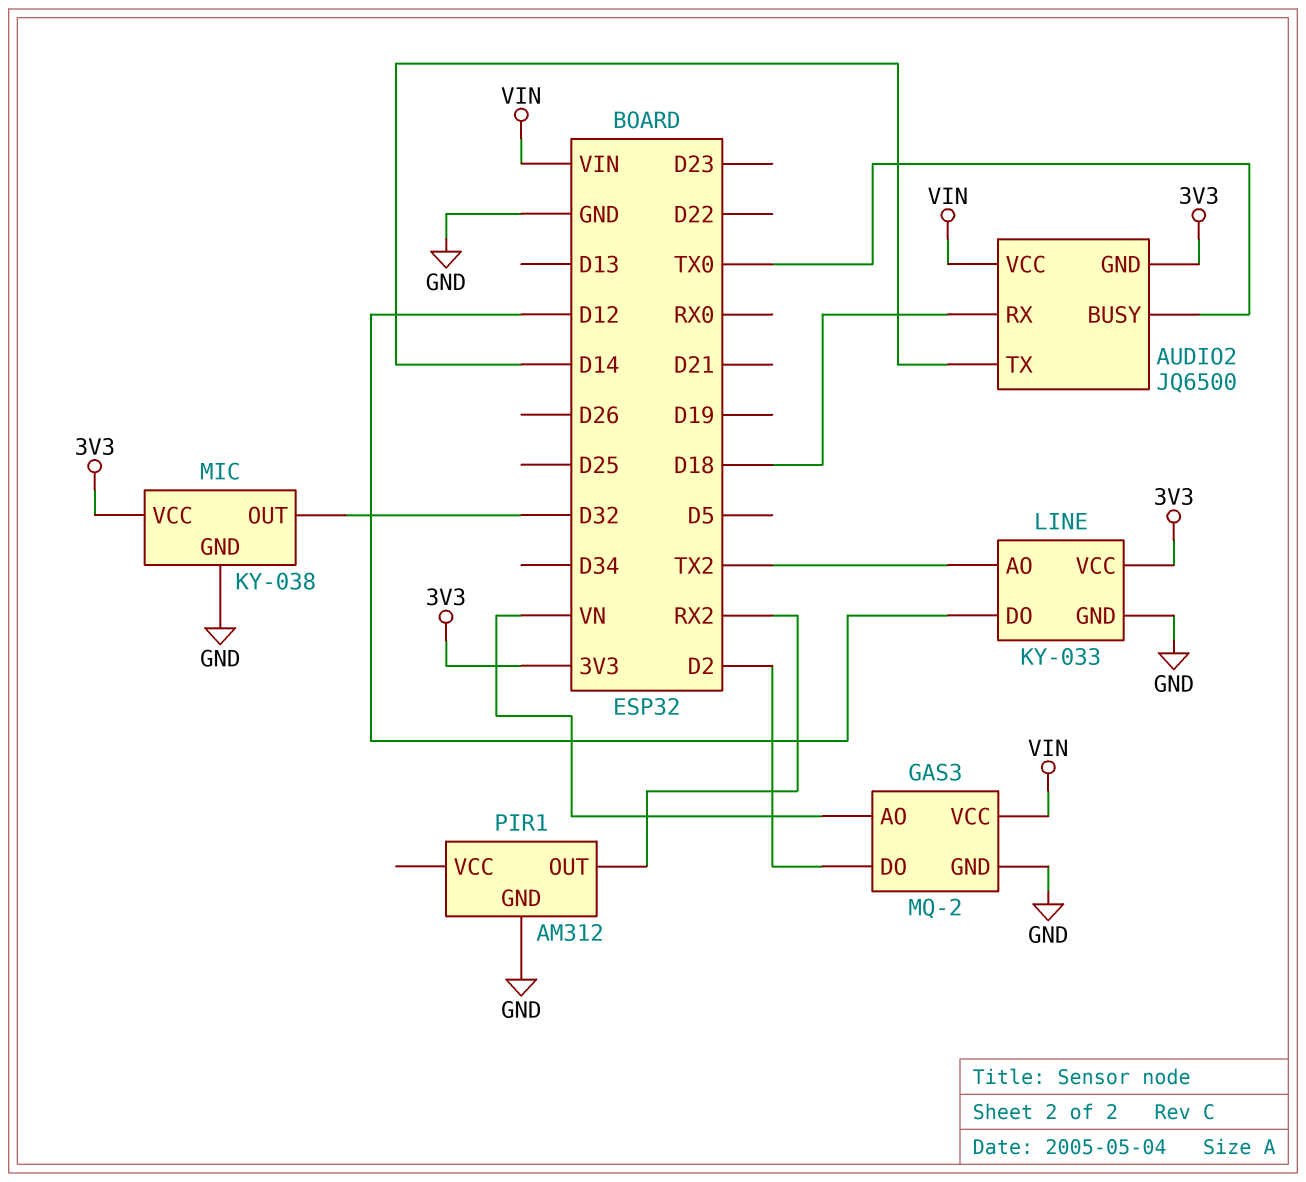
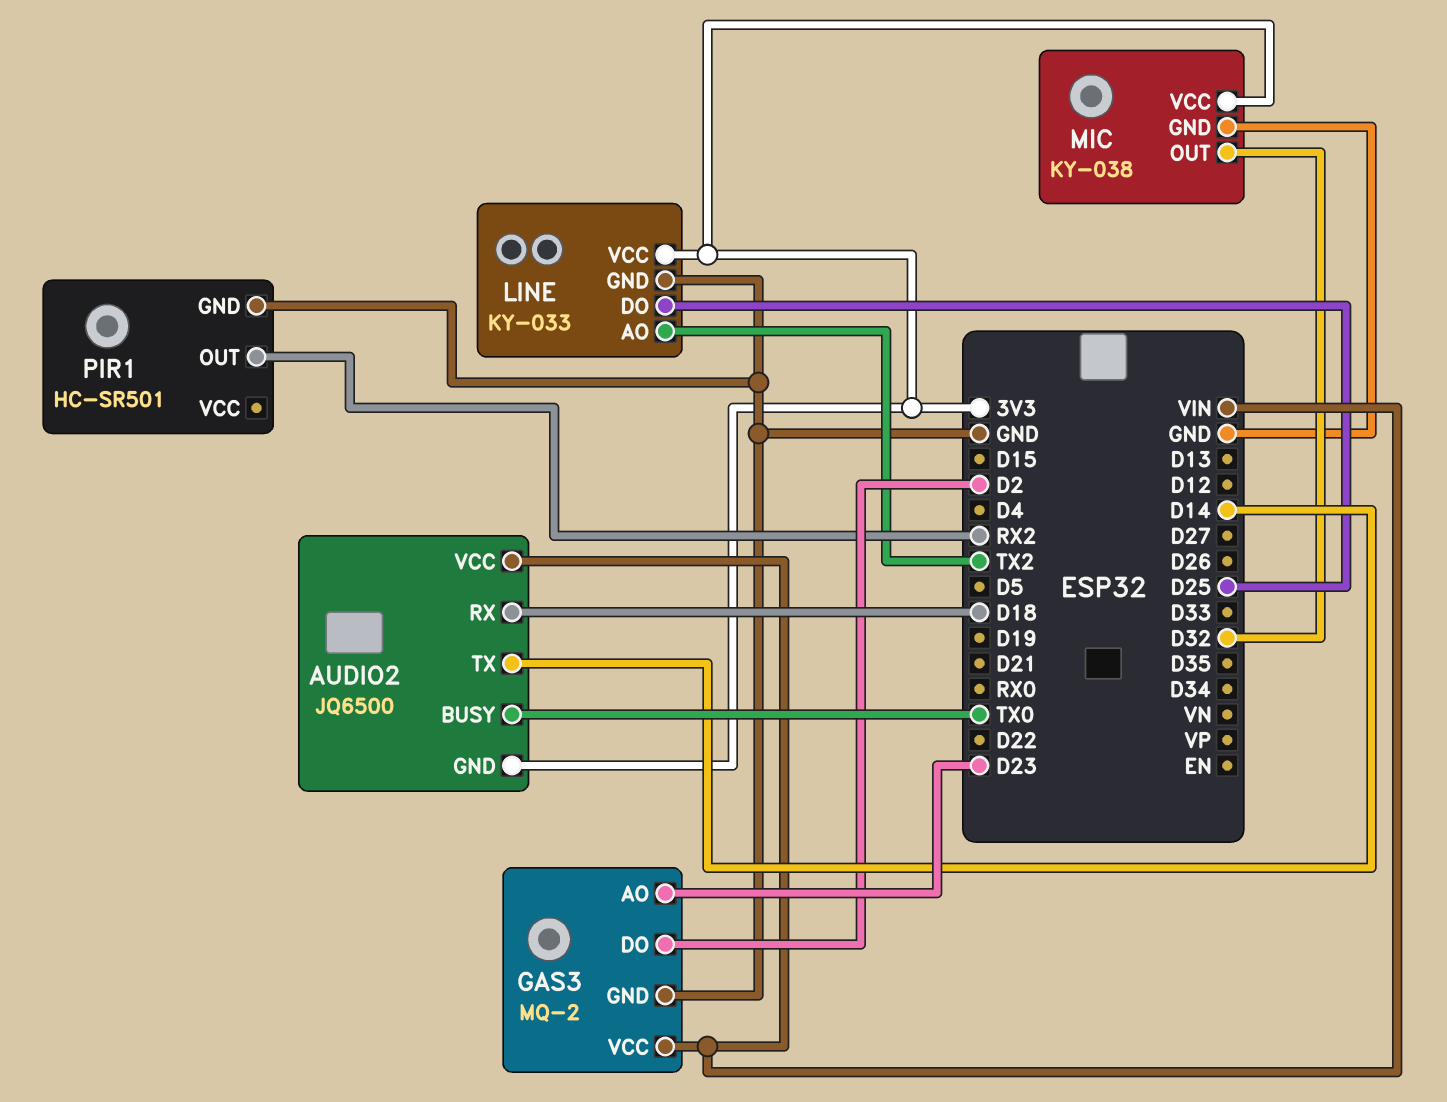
GAS3 pin AO: VN -> D23
LINE pin DO: D12 -> D25
PIR1: AM312 -> HC-SR501

